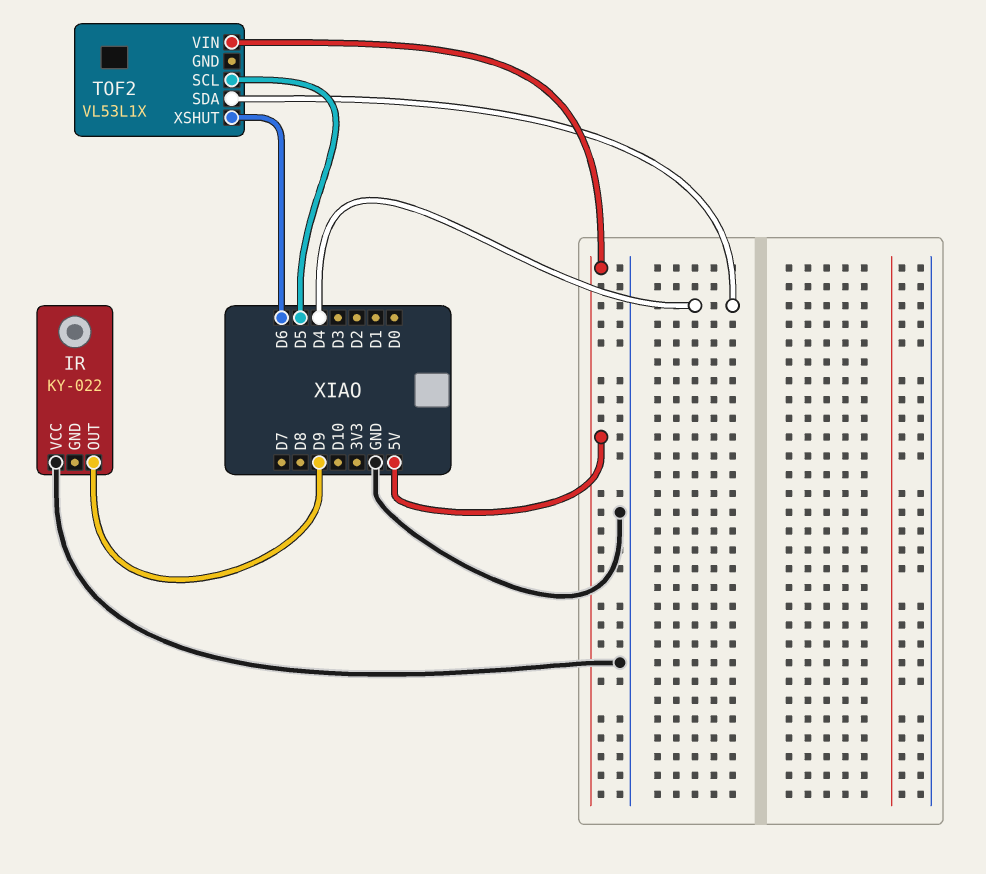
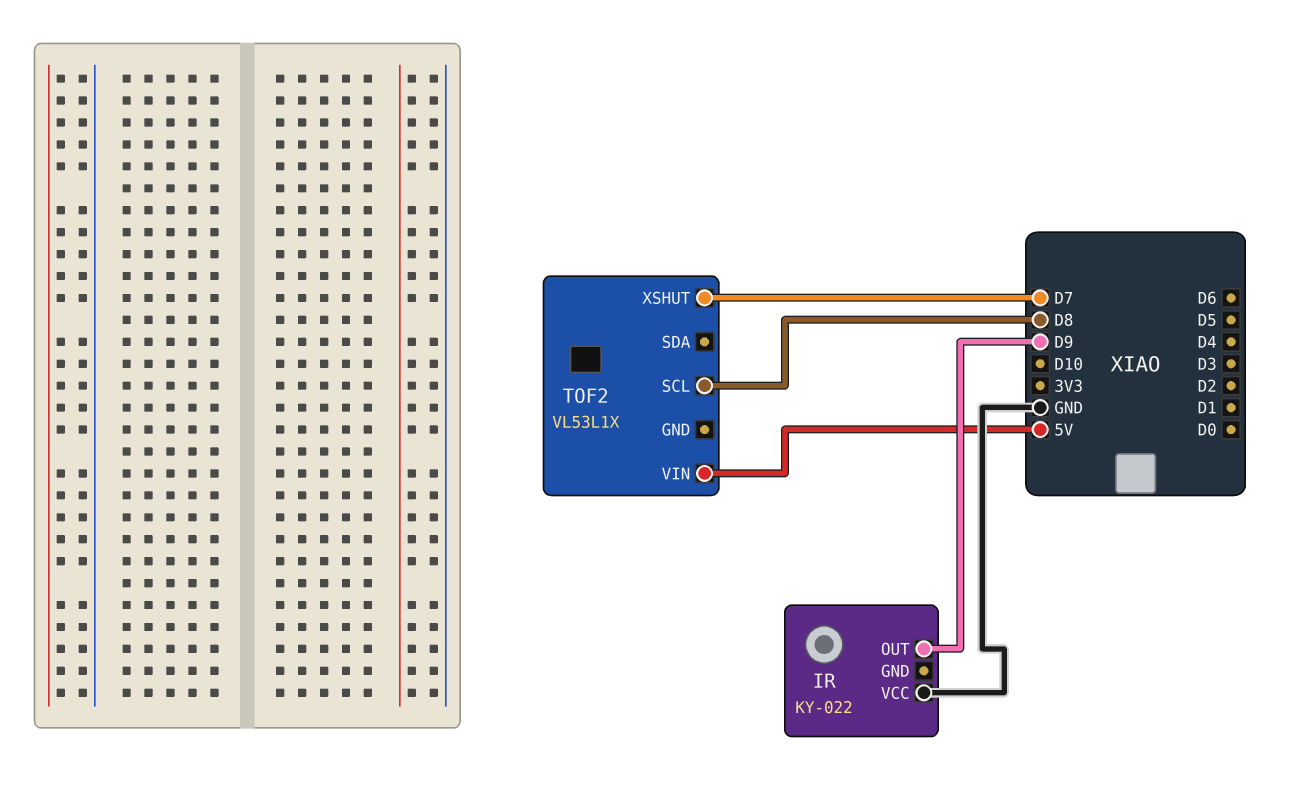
TOF2 pin SCL: D5 -> D8
TOF2 pin SDA: D4 -> none
TOF2 pin XSHUT: D6 -> D7

